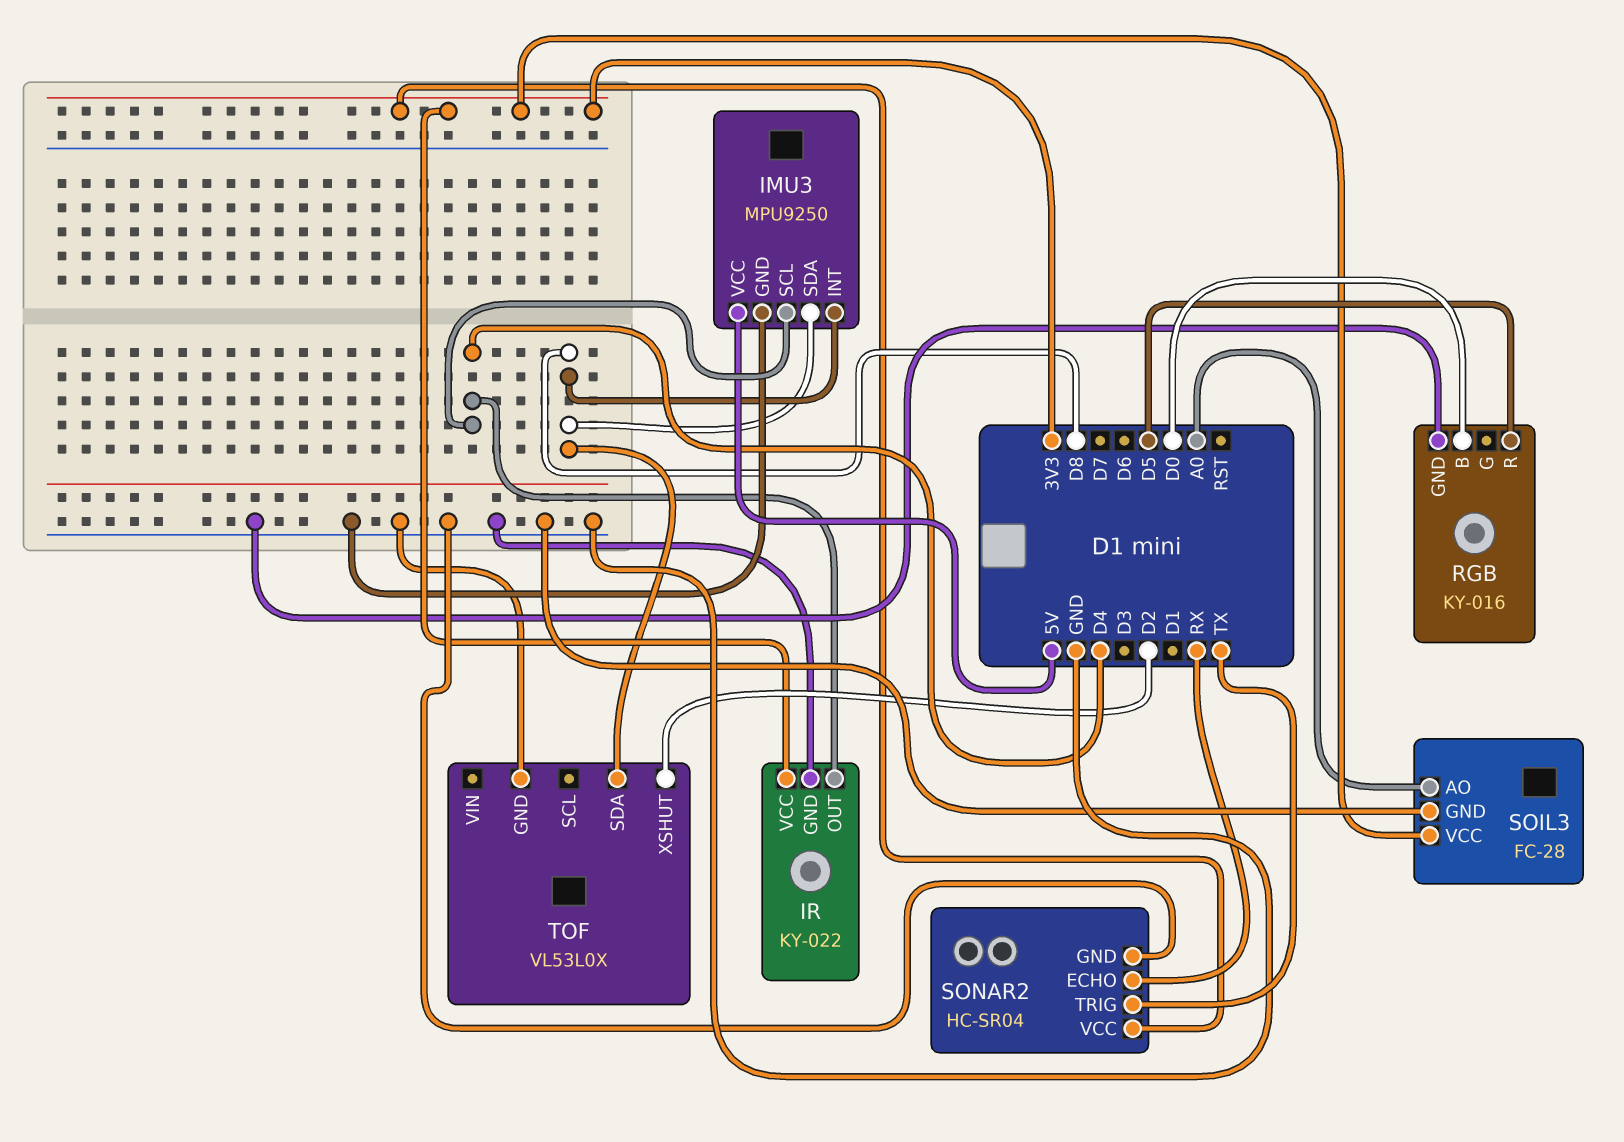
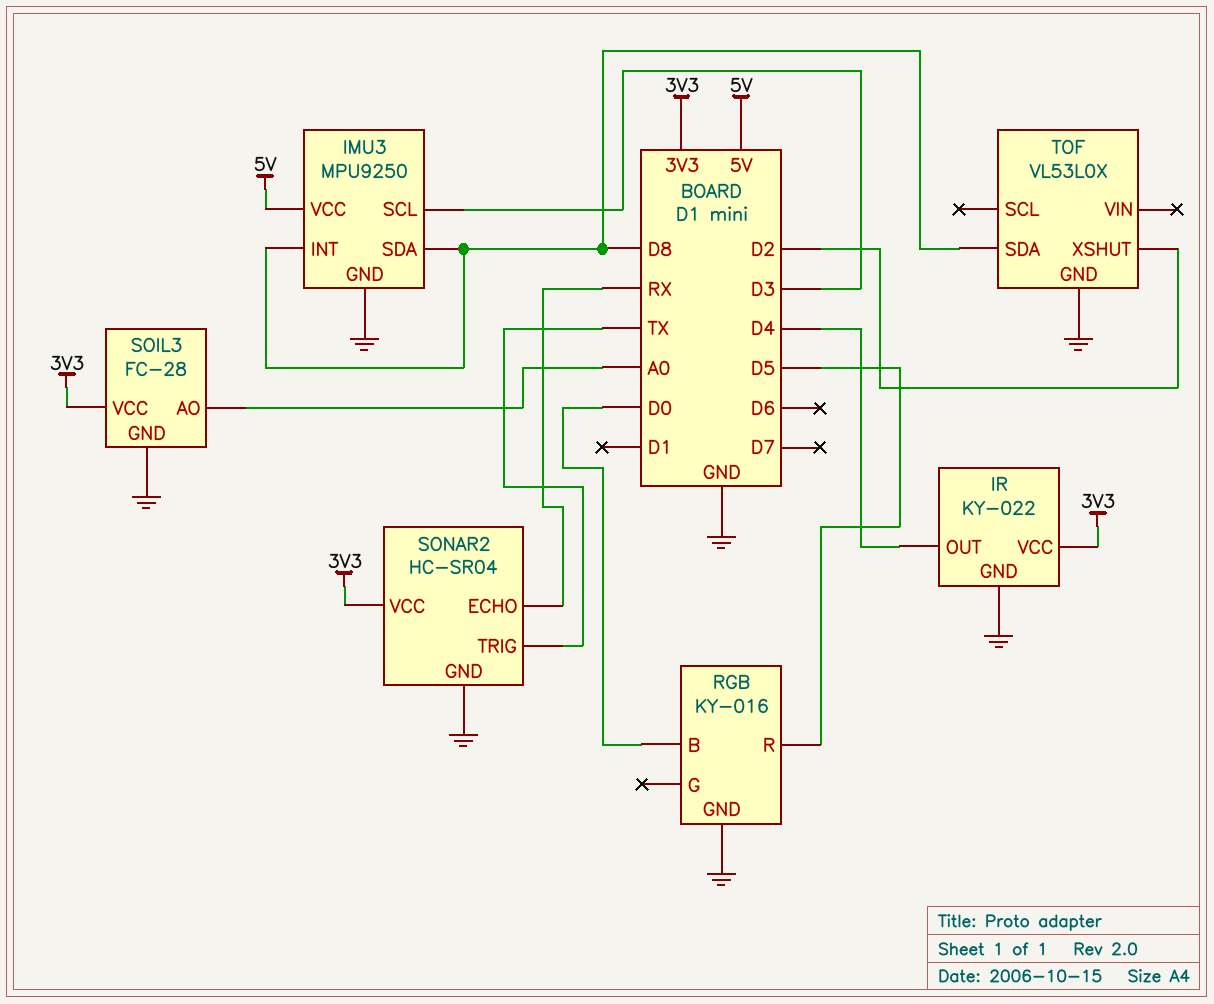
IMU3 pin SCL: D4 -> D3

